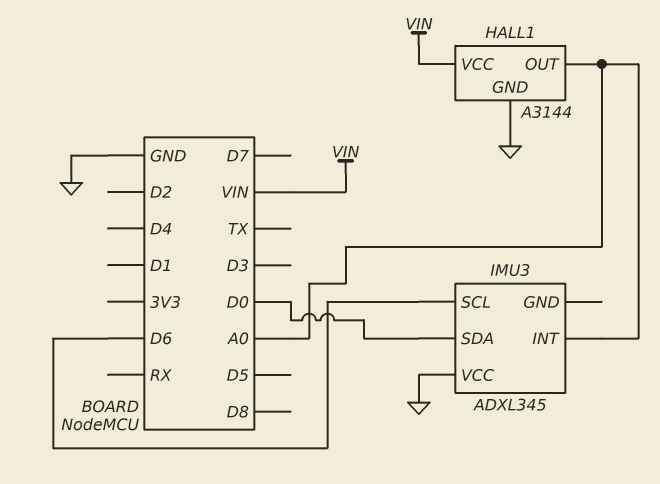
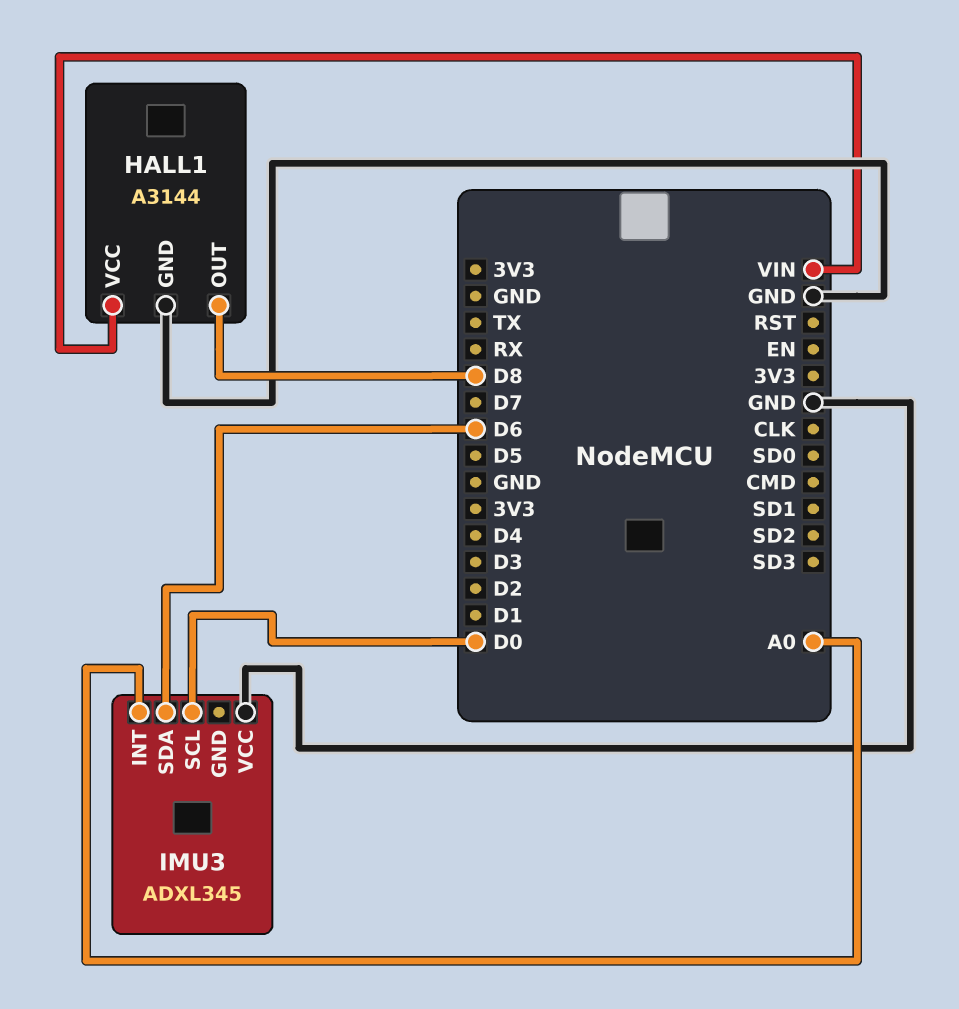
HALL1 pin OUT: A0 -> D8
IMU3 pin SCL: D6 -> D0
IMU3 pin SDA: D0 -> D6

